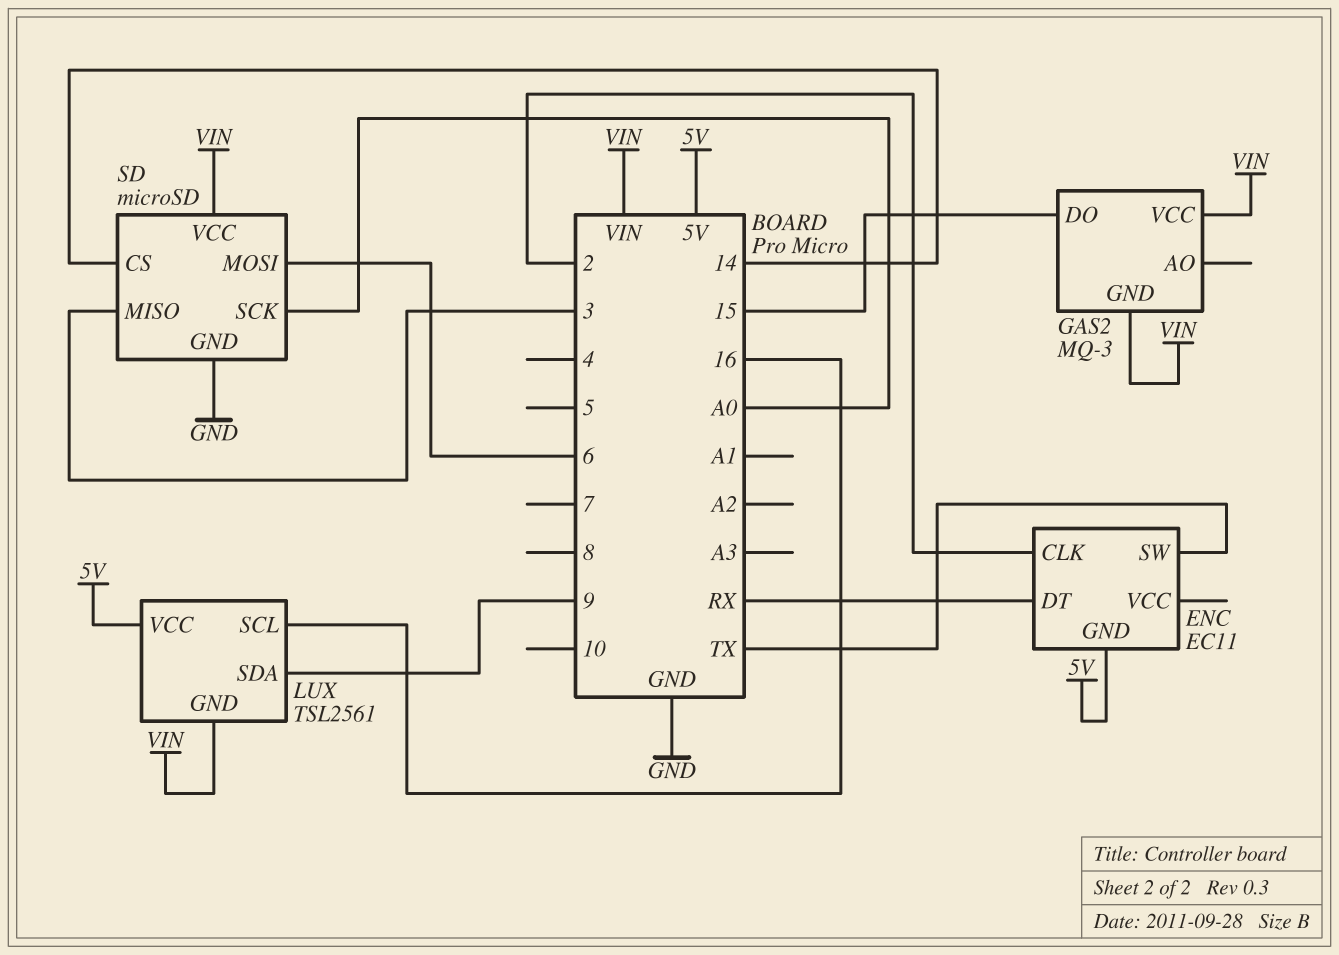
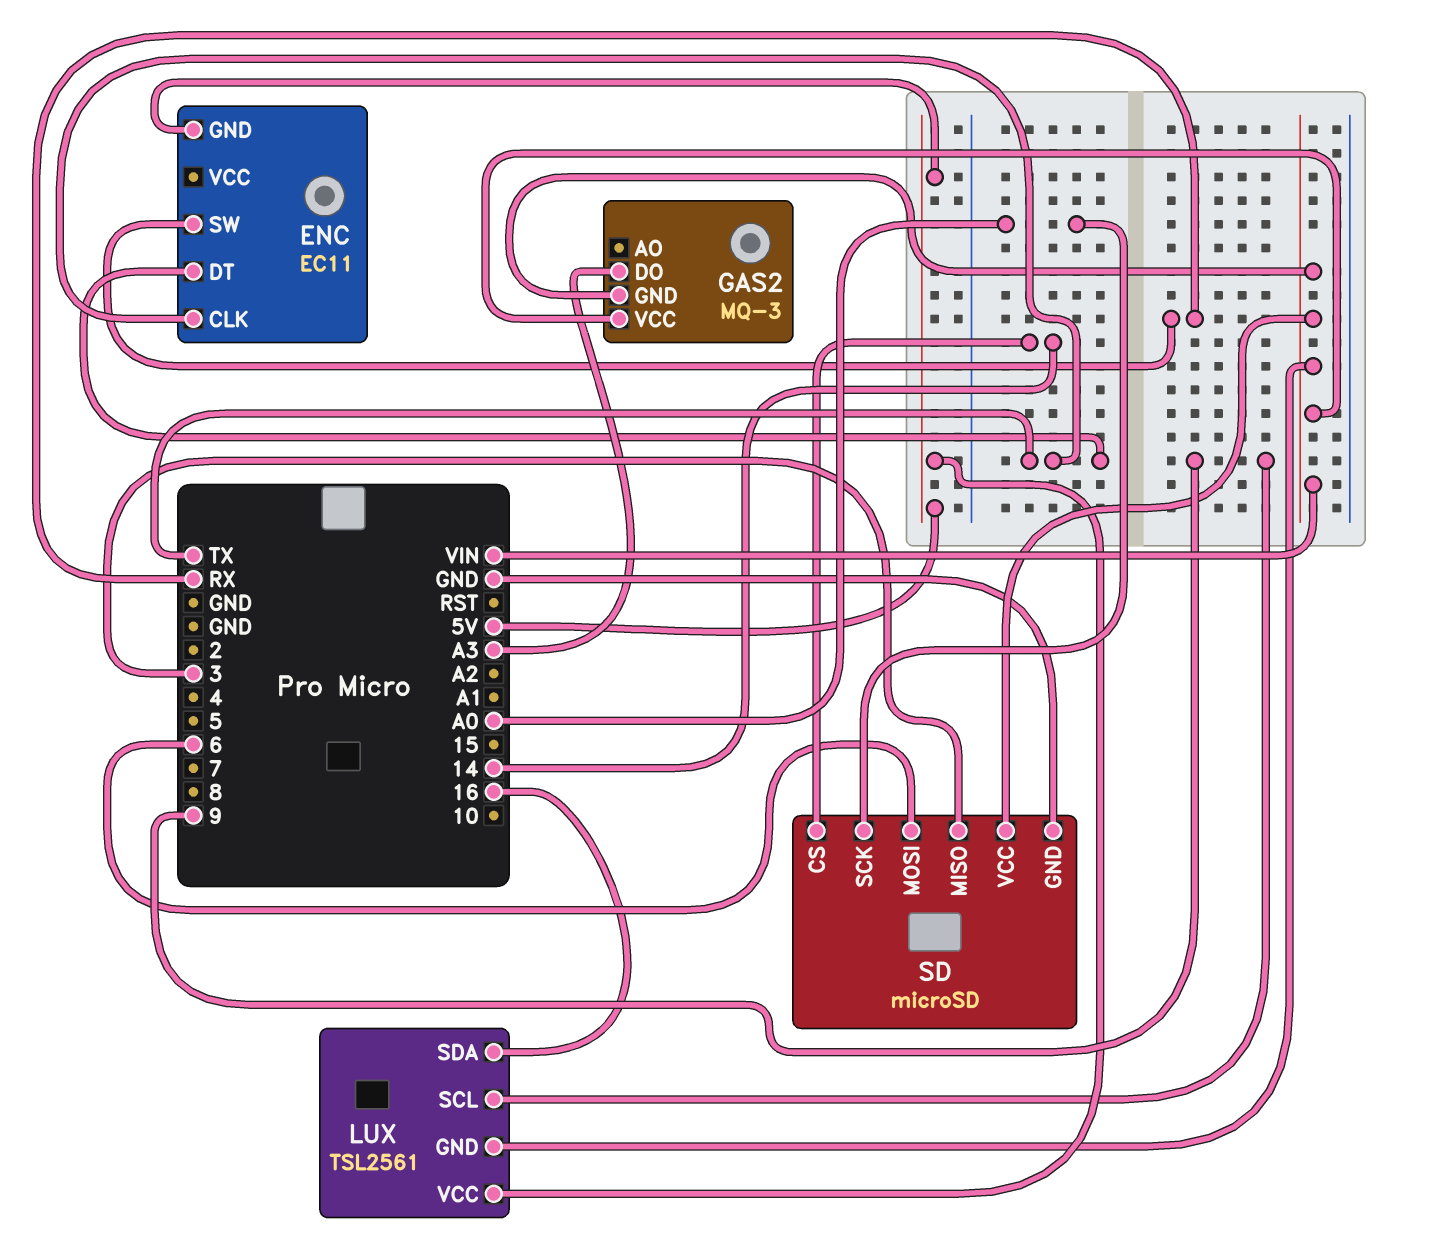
ENC pin CLK: 2 -> TX
ENC pin DT: RX -> TX
ENC pin SW: TX -> RX
GAS2 pin DO: 15 -> A3
LUX pin SCL: 16 -> 9
LUX pin SDA: 9 -> 16

